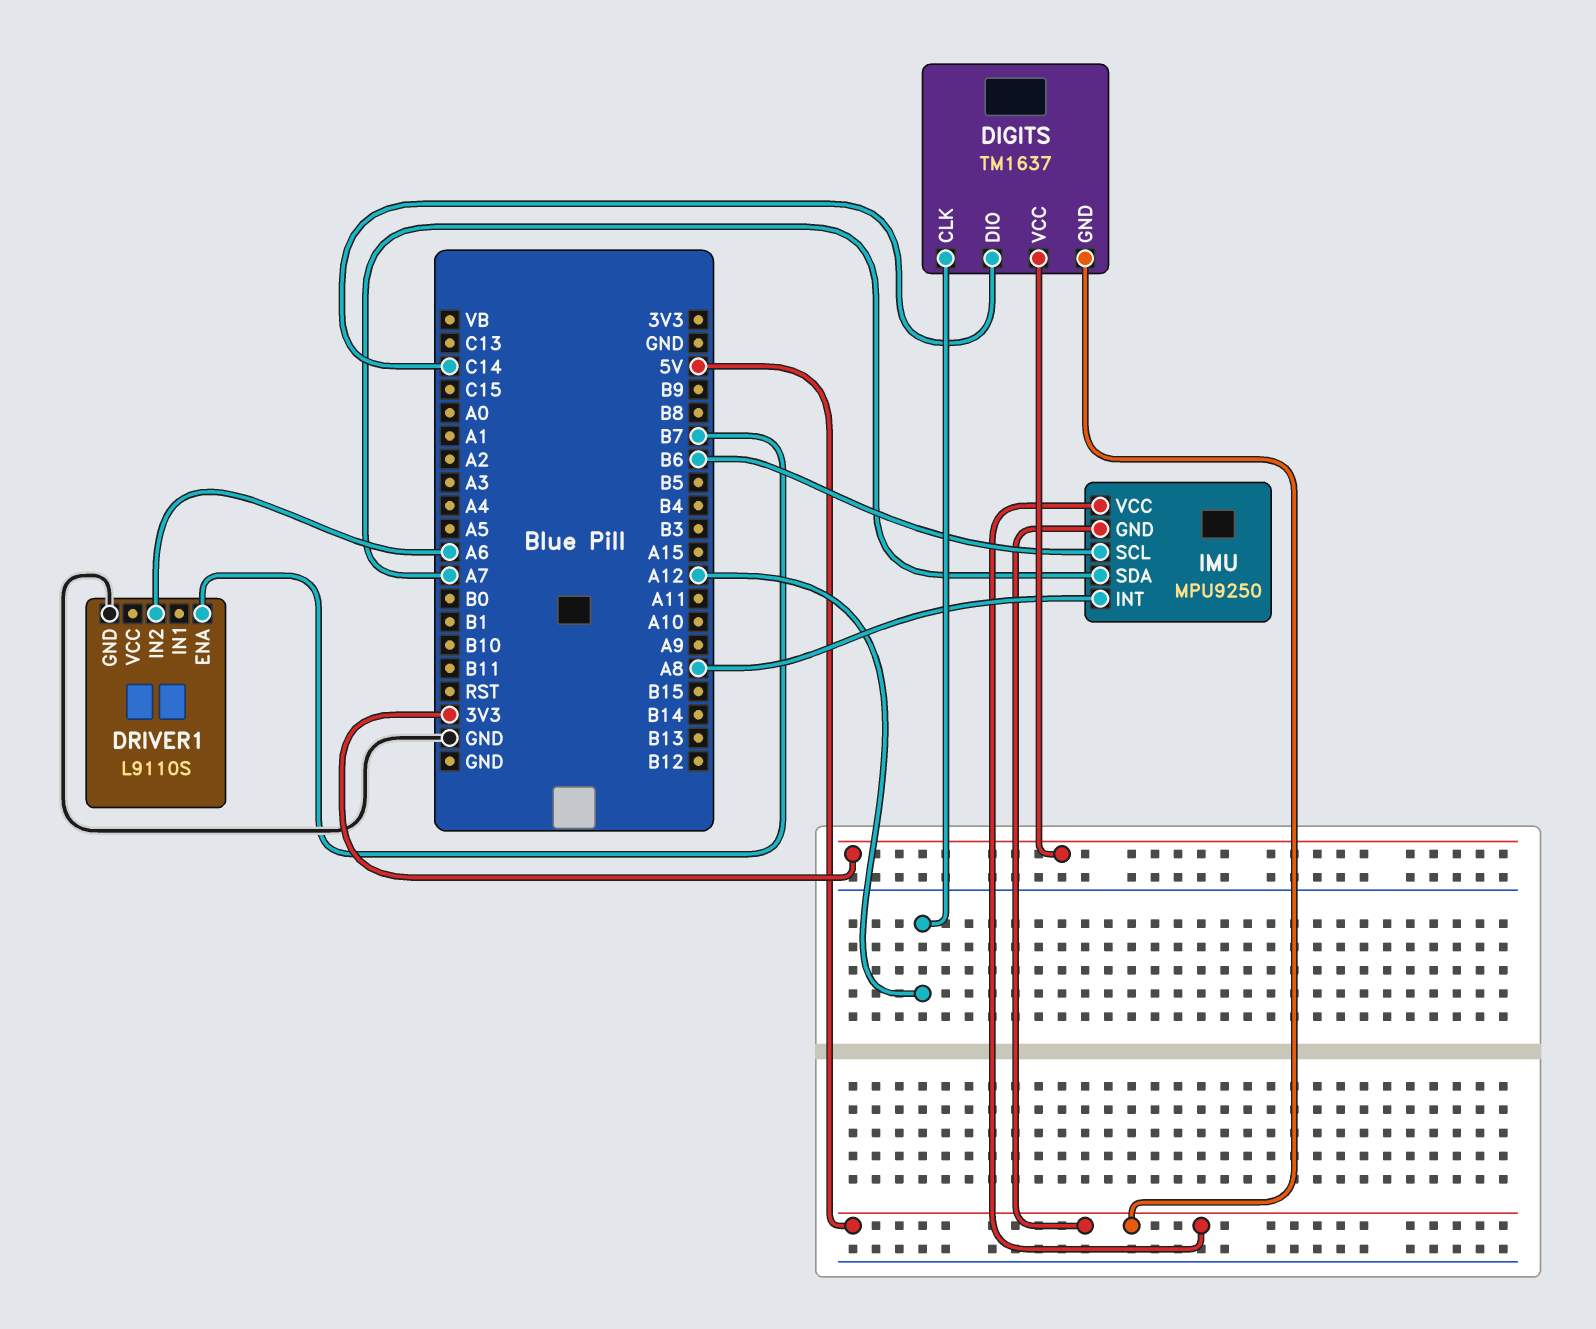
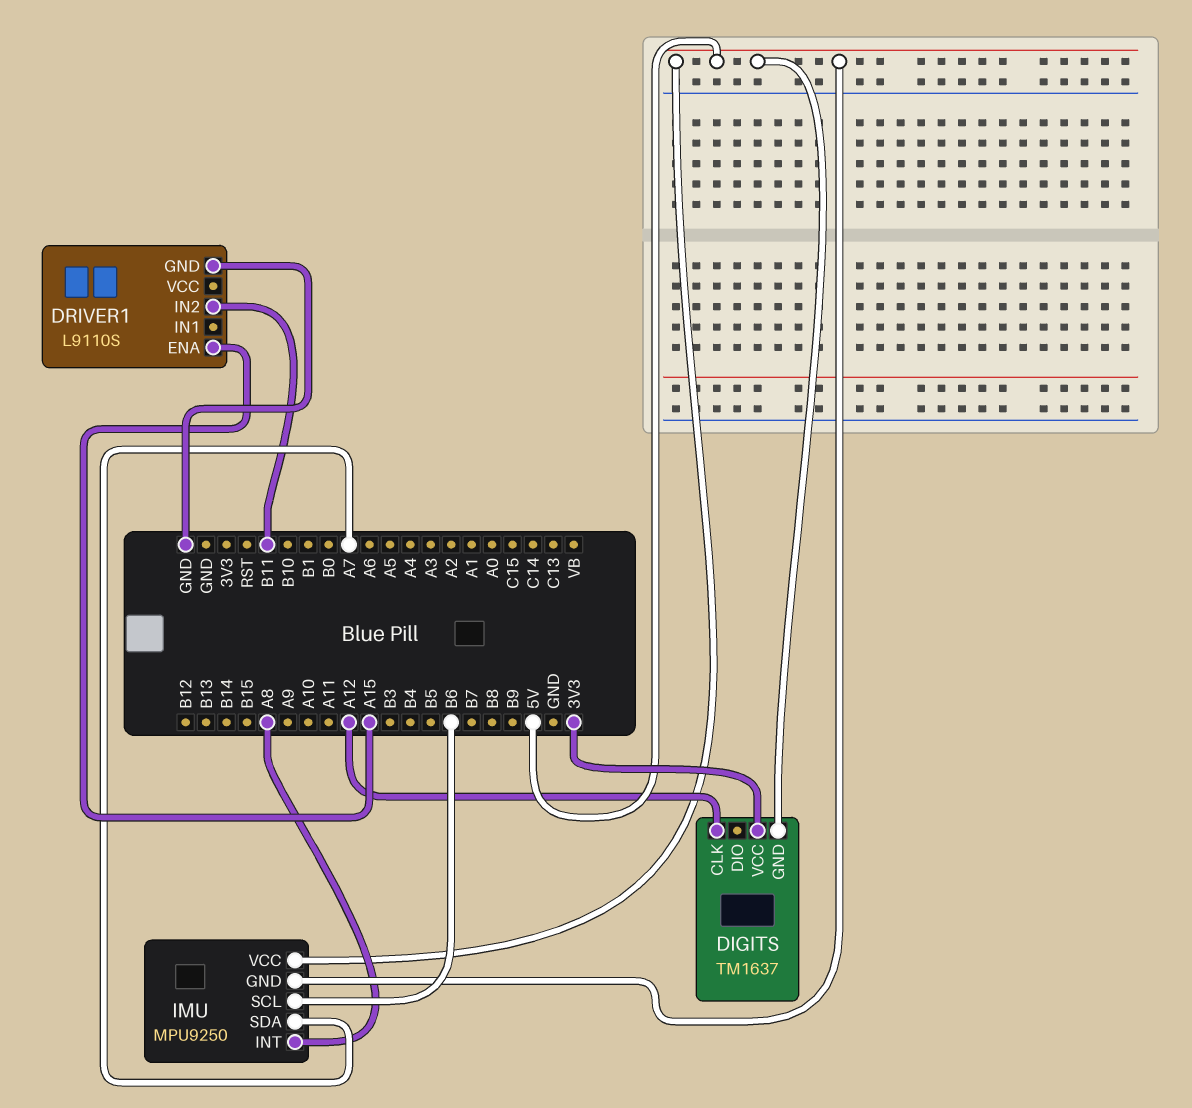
DIGITS pin DIO: C14 -> none
DRIVER1 pin ENA: B7 -> A15
DRIVER1 pin IN2: A6 -> B11

